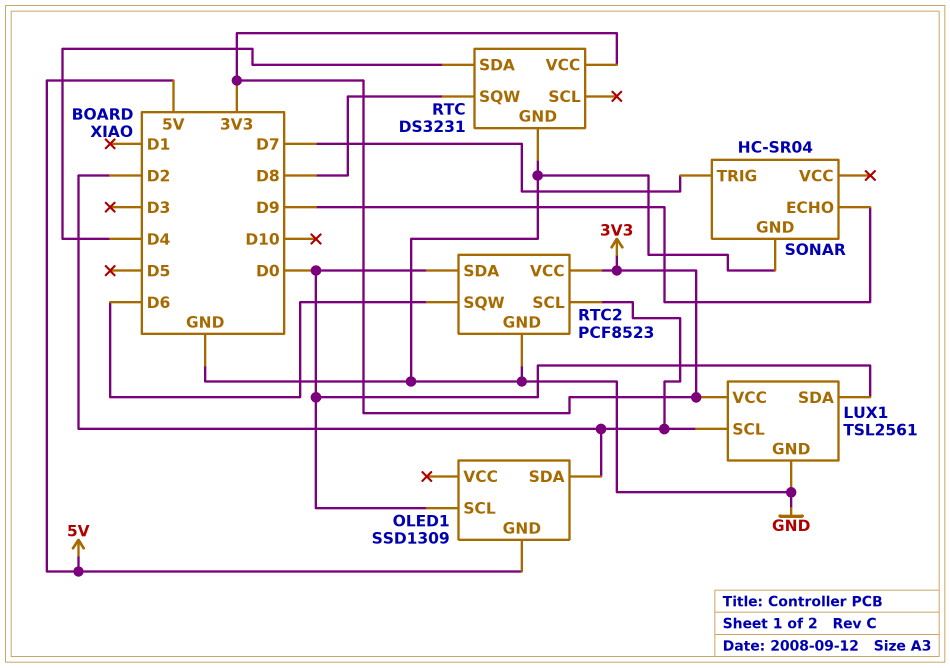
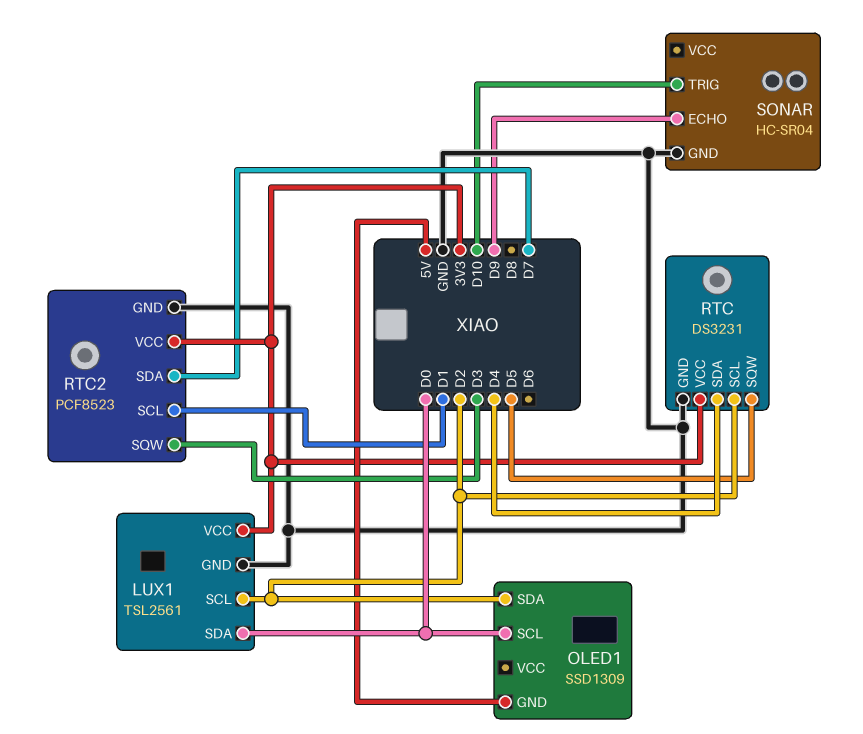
RTC pin SCL: none -> D2
RTC pin SQW: D8 -> D5
RTC2 pin SCL: D2 -> D1
RTC2 pin SDA: D0 -> D7
RTC2 pin SQW: D6 -> D3
SONAR pin TRIG: D7 -> D10

